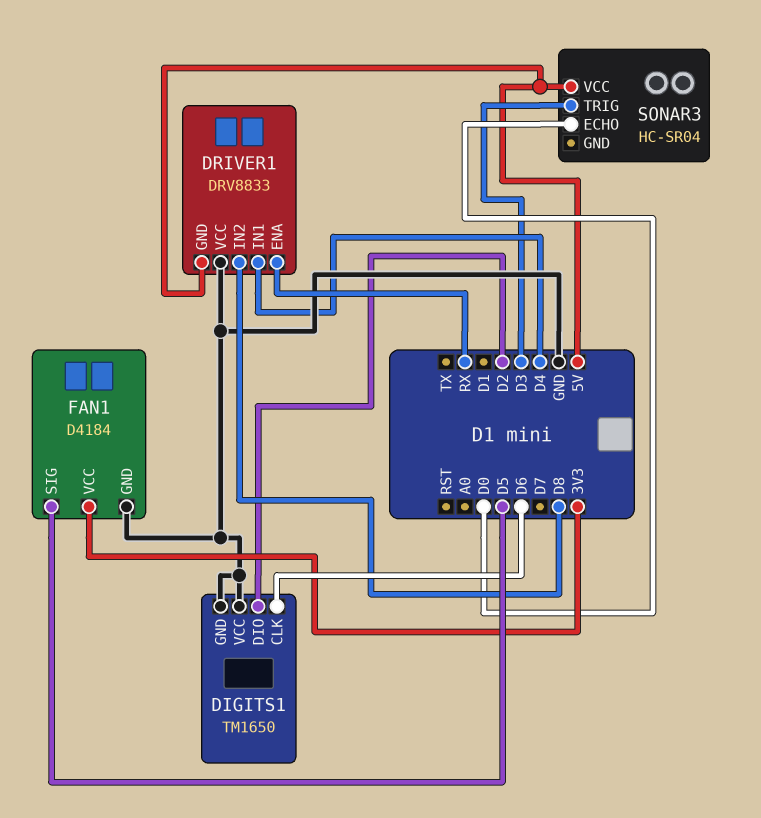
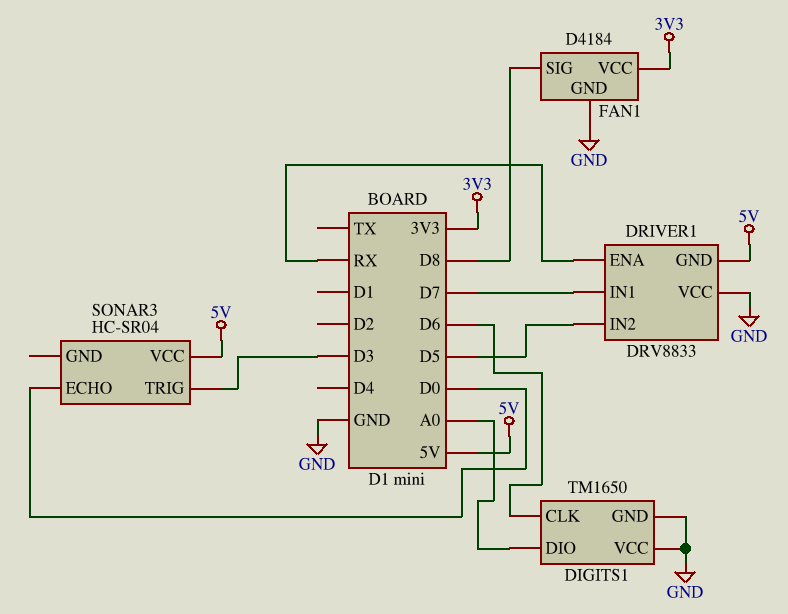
DIGITS1 pin DIO: D2 -> A0
DRIVER1 pin IN1: D4 -> D7
DRIVER1 pin IN2: D8 -> D5
FAN1 pin SIG: D5 -> D8

